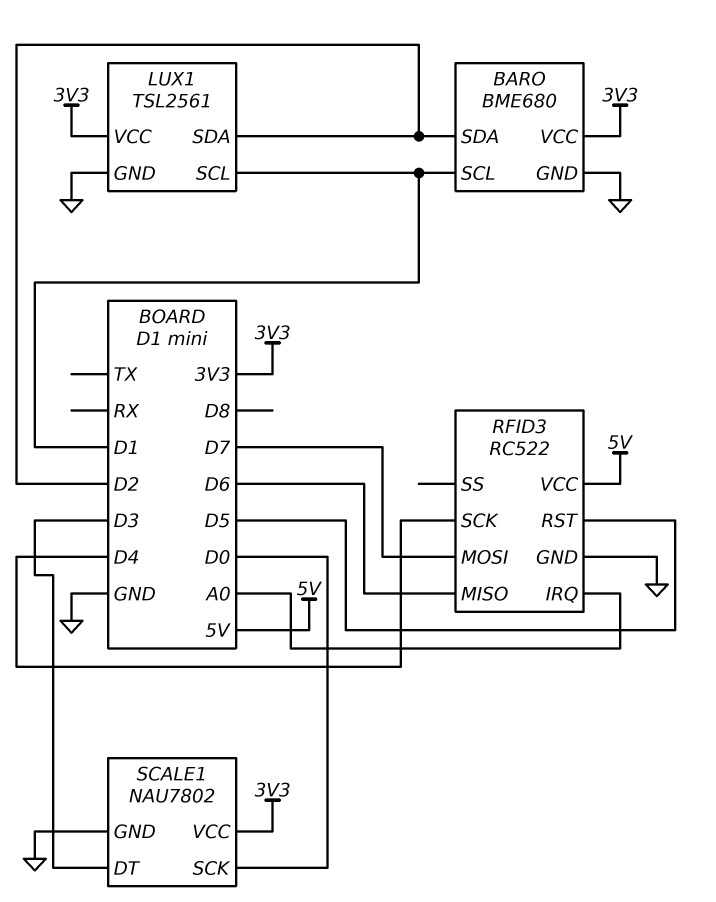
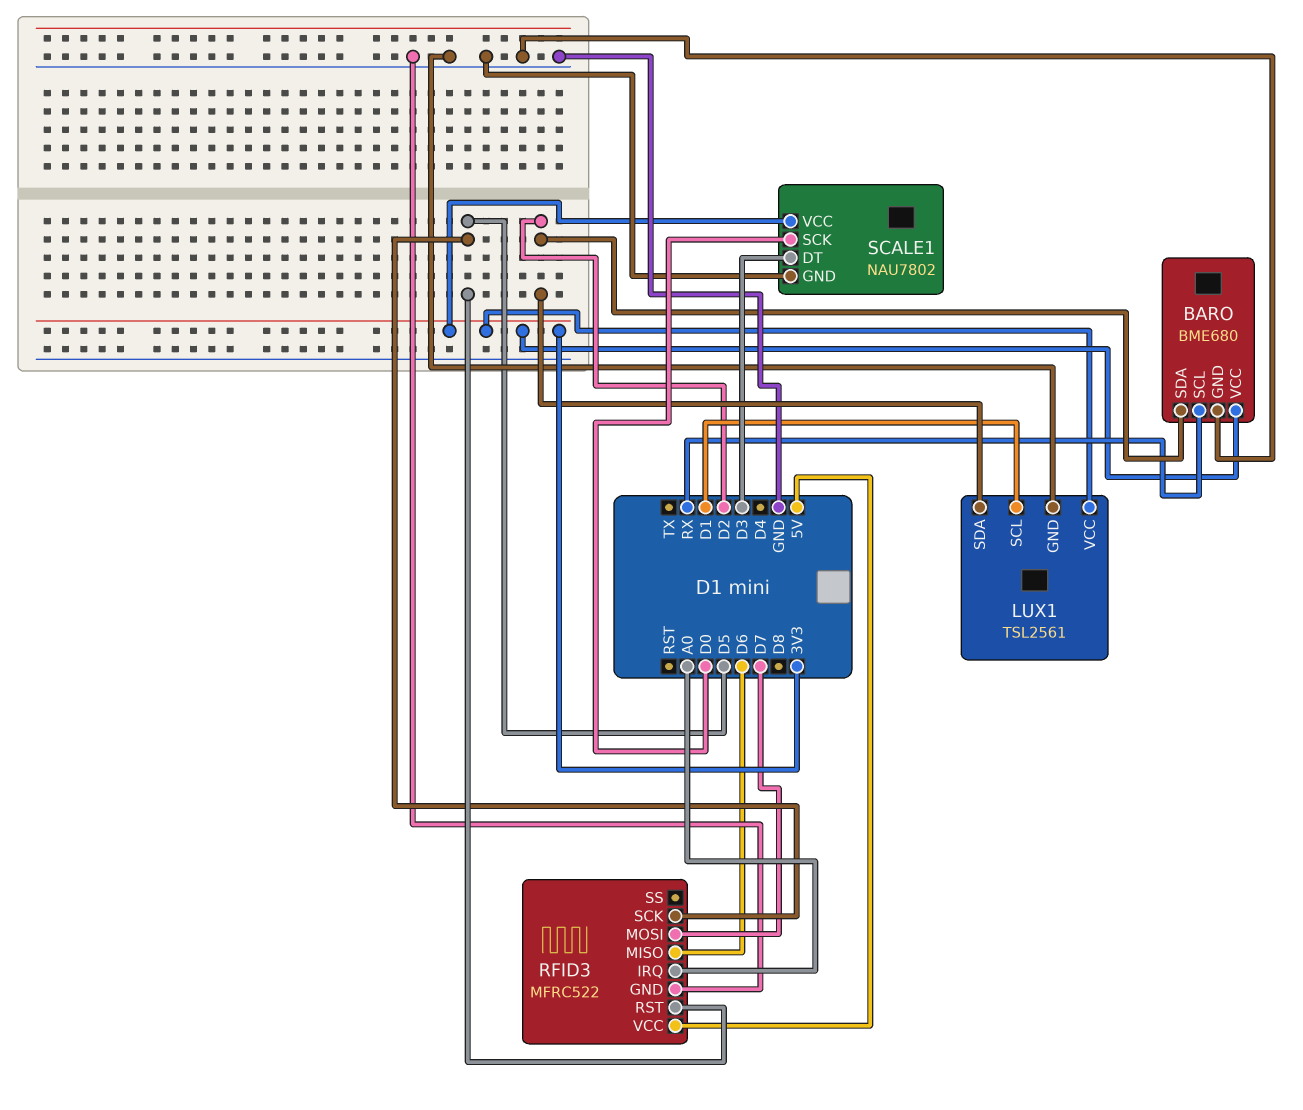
BARO pin SCL: D1 -> RX
RFID3: RC522 -> MFRC522
RFID3 pin SCK: D4 -> D5

